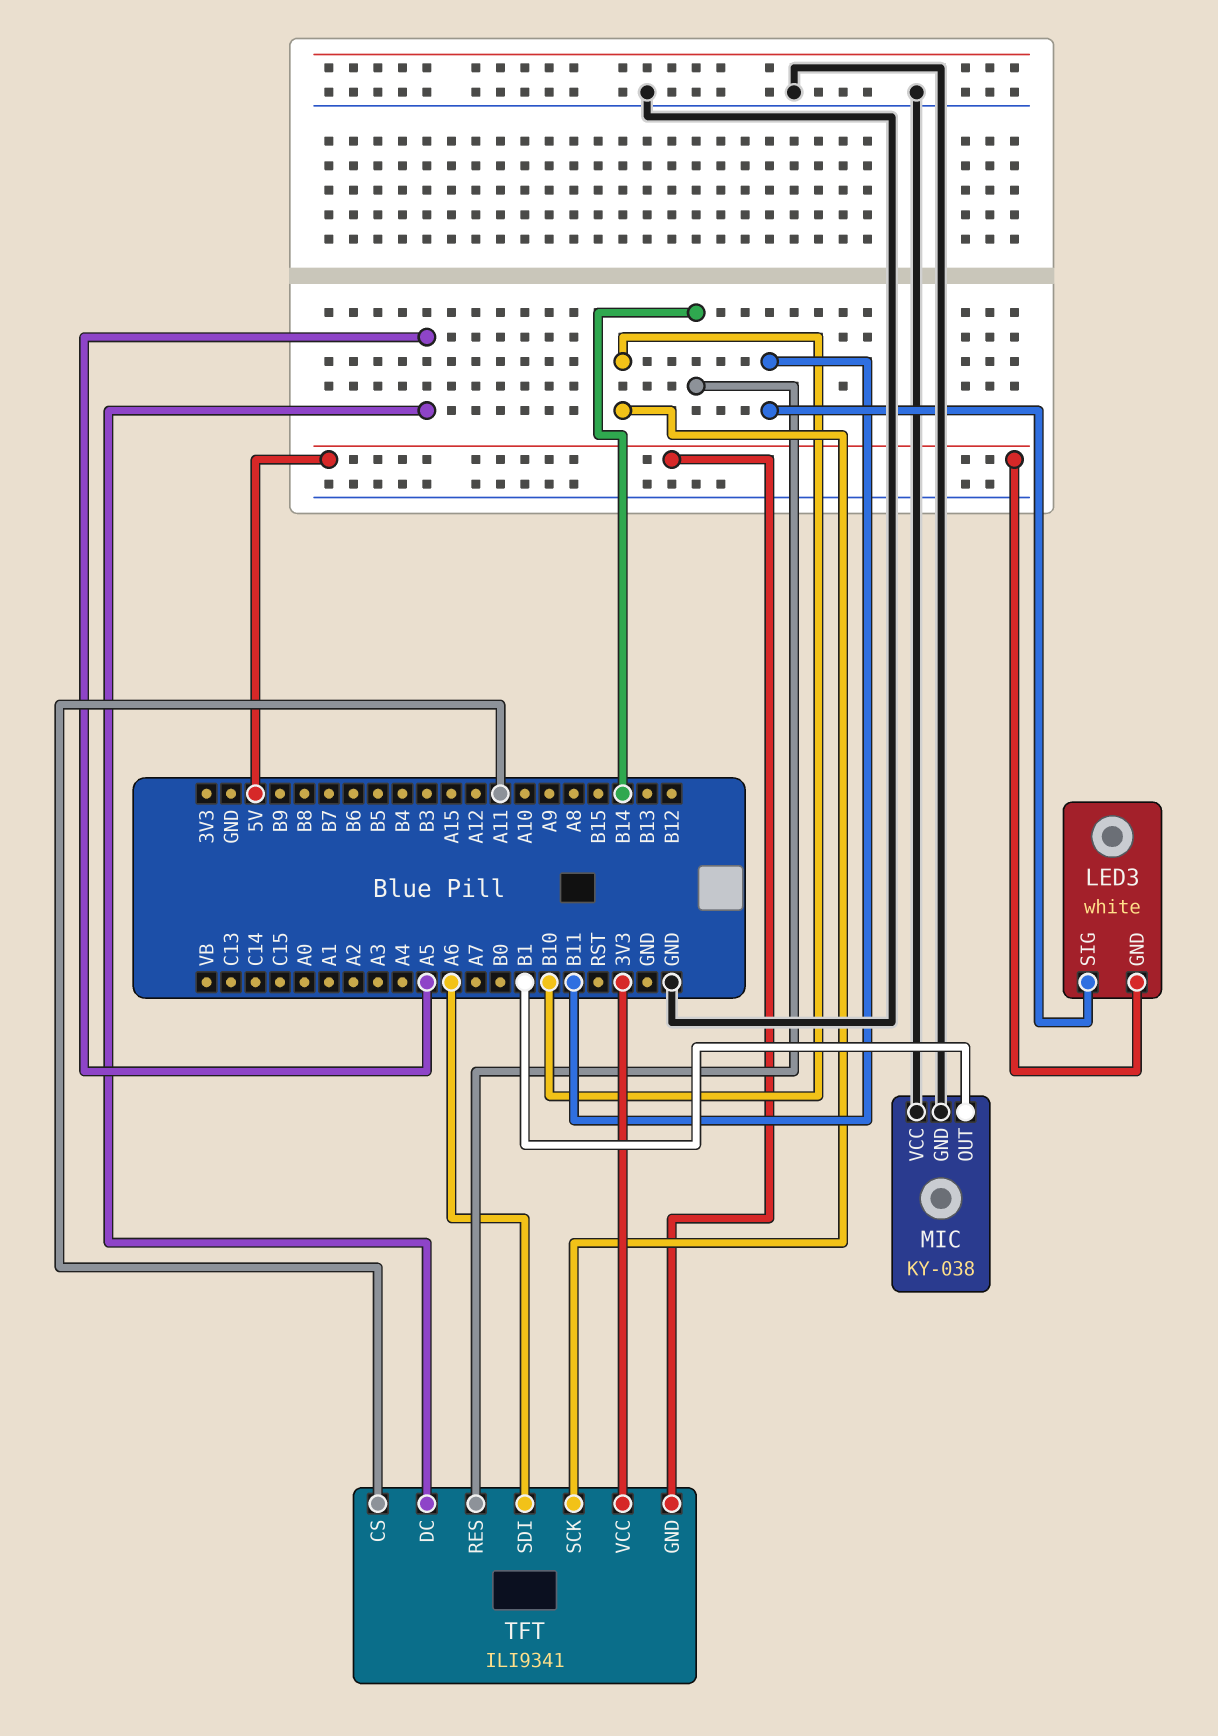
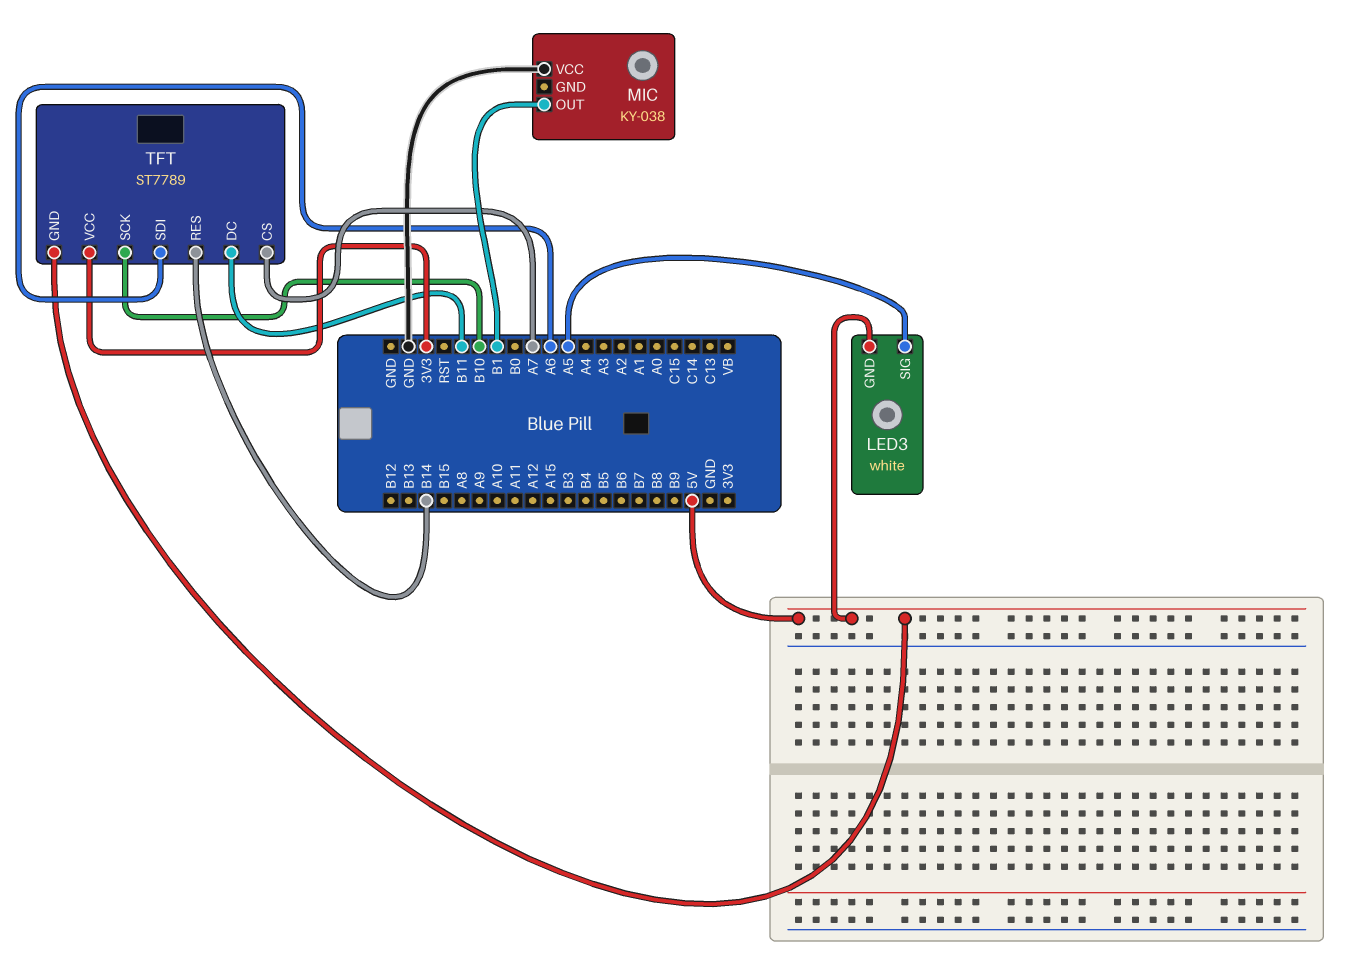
LED3 pin SIG: B11 -> A5
MIC pin GND: GND -> none
TFT: ILI9341 -> ST7789
TFT pin CS: A11 -> A7
TFT pin DC: A5 -> B11

